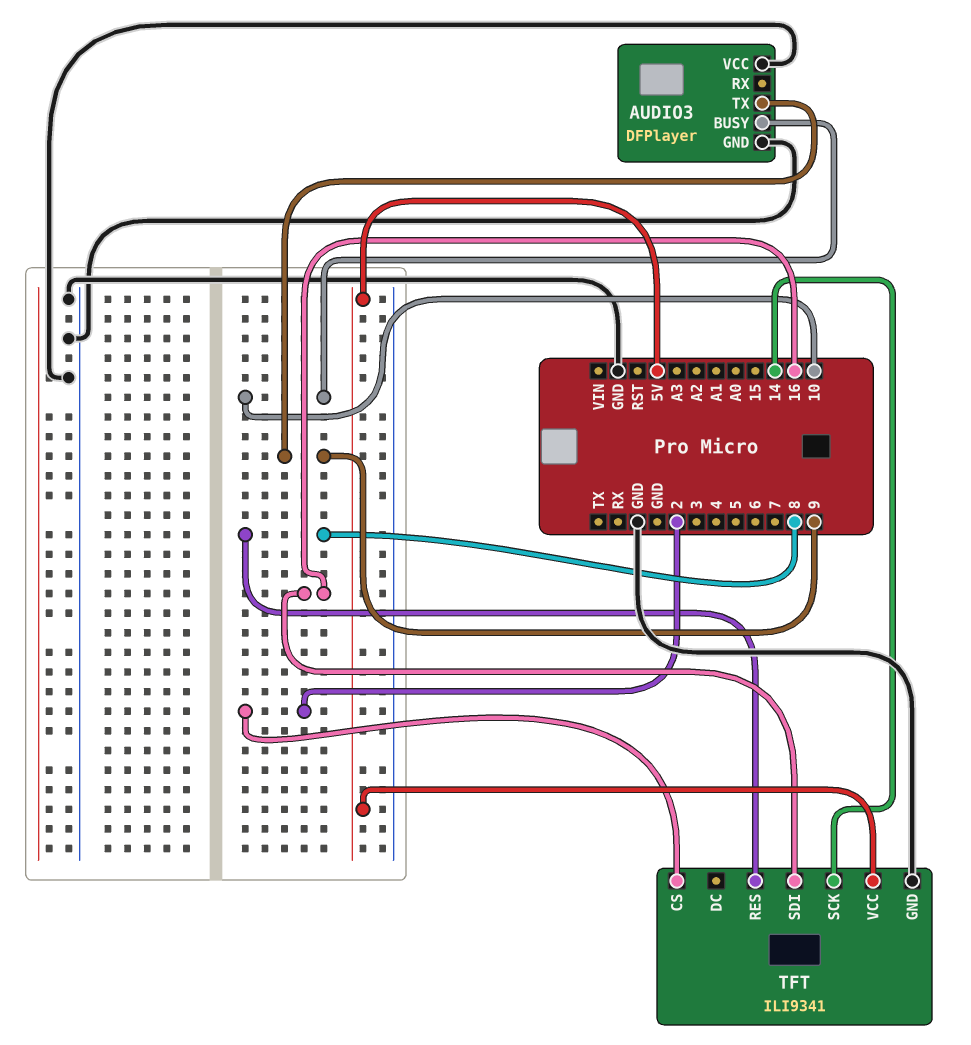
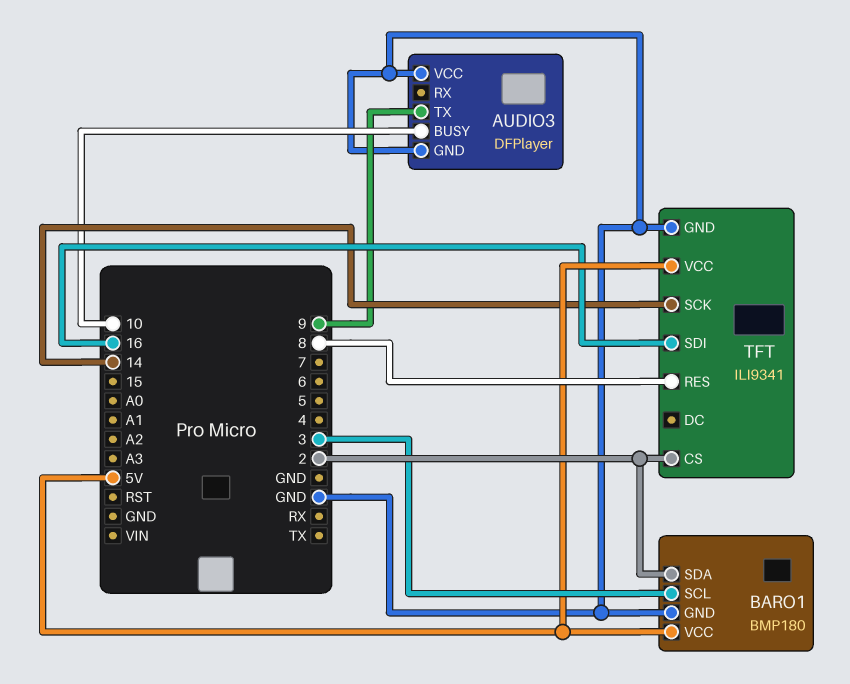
BARO1: none -> BMP180
BARO1 pin GND: none -> GND
BARO1 pin SCL: none -> 3
BARO1 pin SDA: none -> 2
BARO1 pin VCC: none -> 5V

